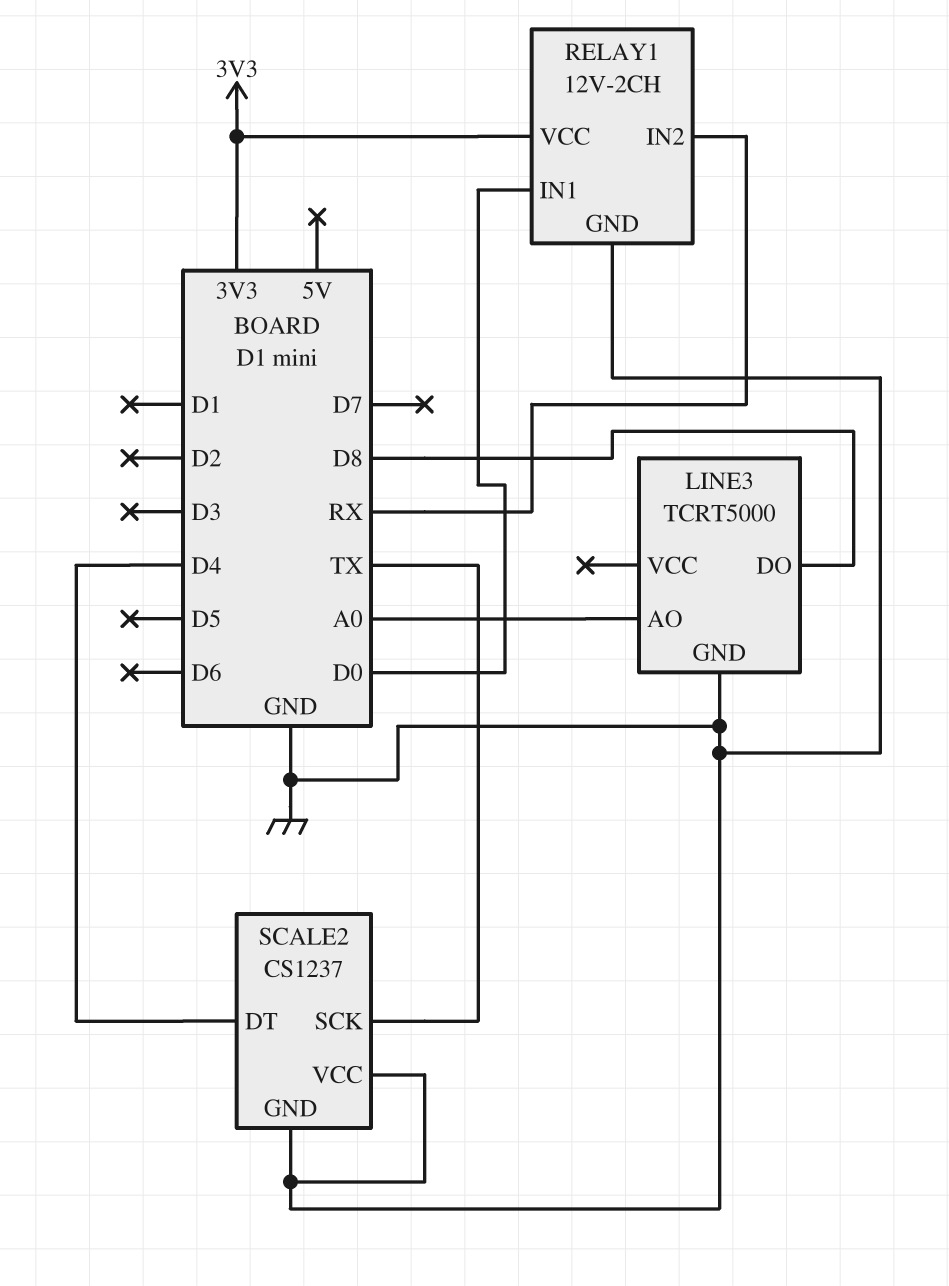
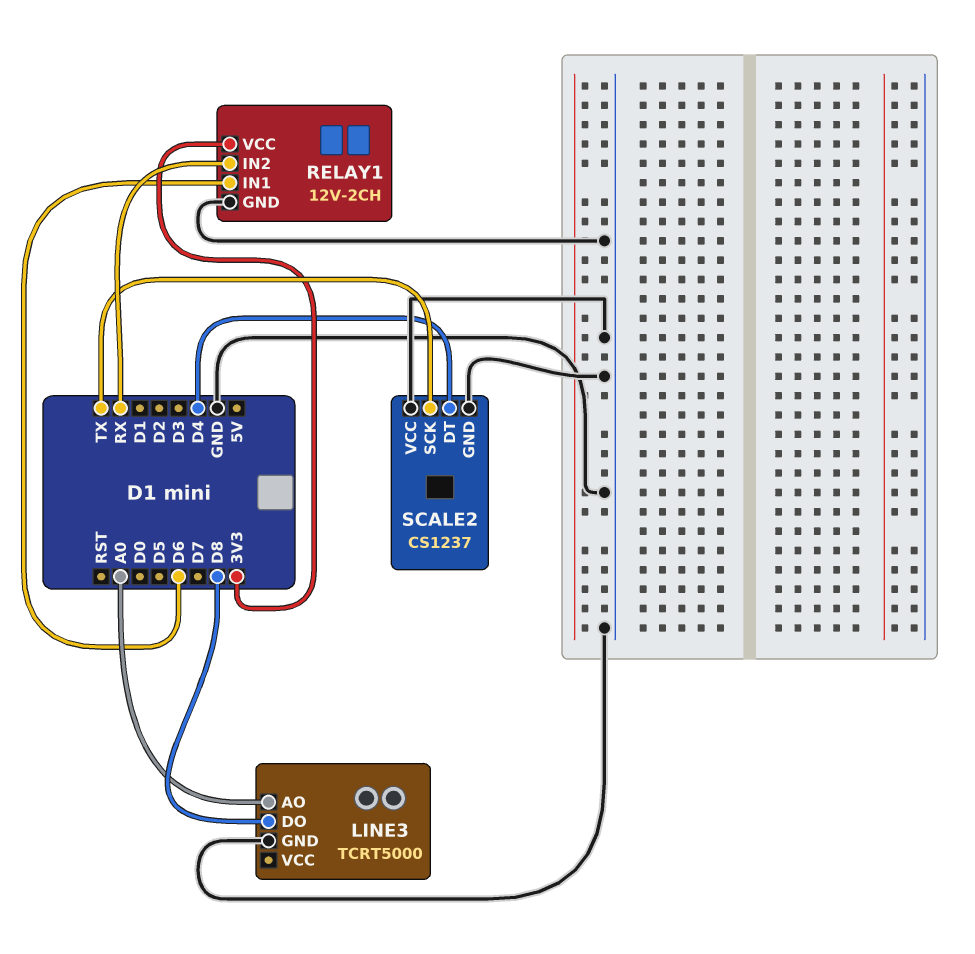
RELAY1 pin IN1: D0 -> D6

